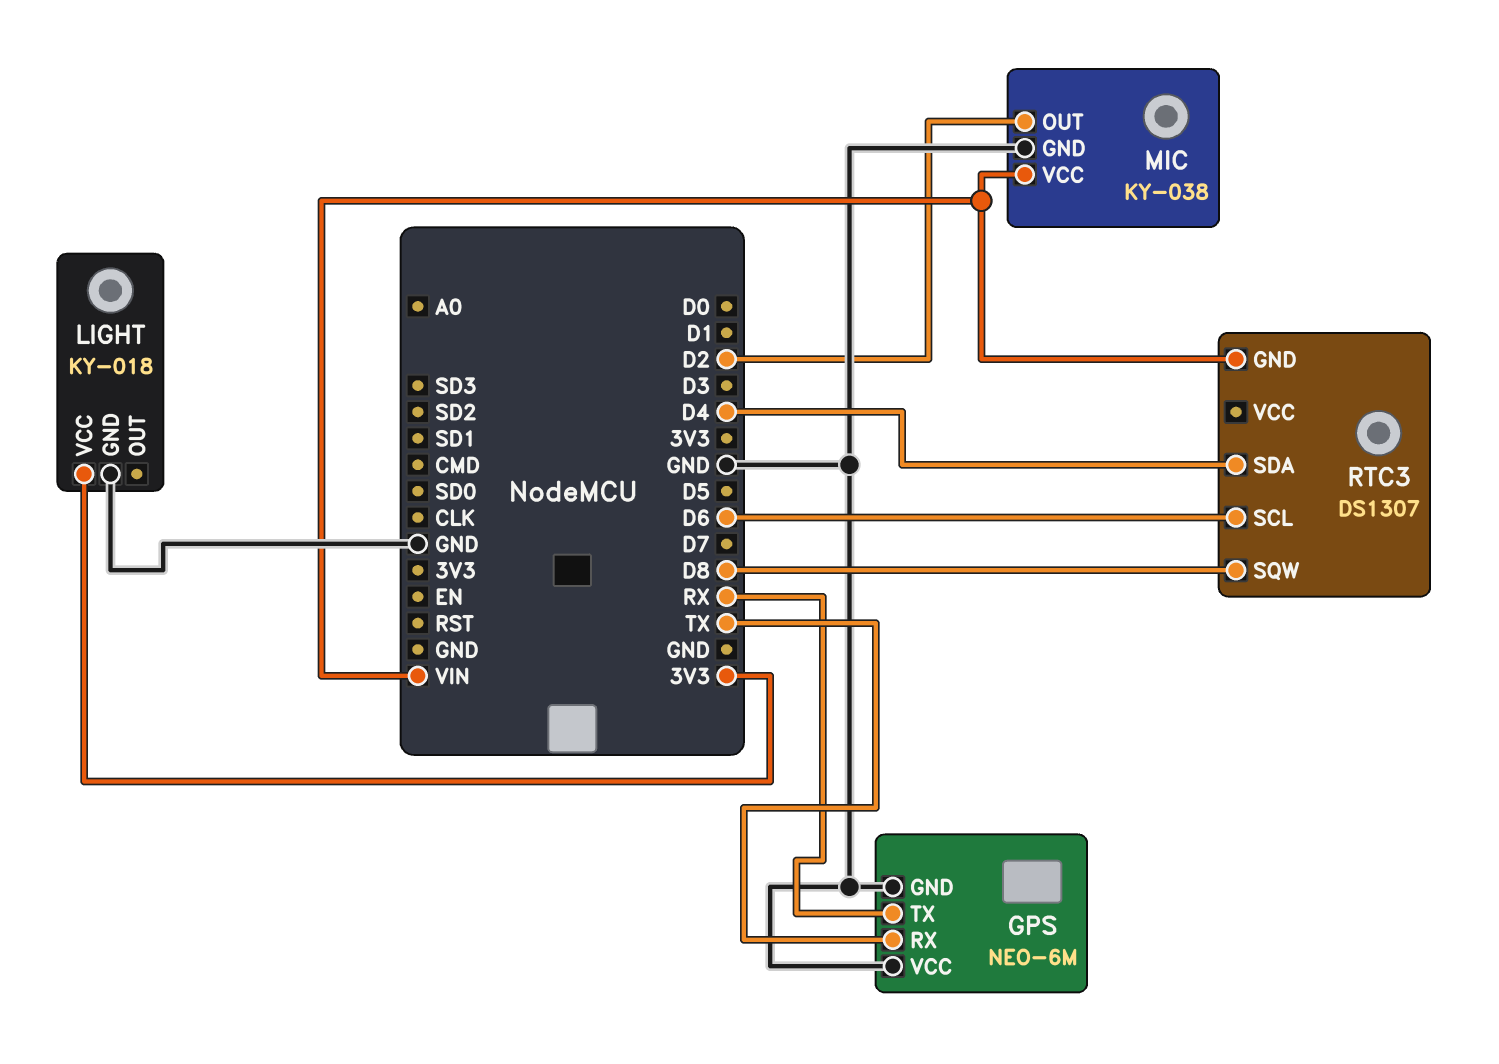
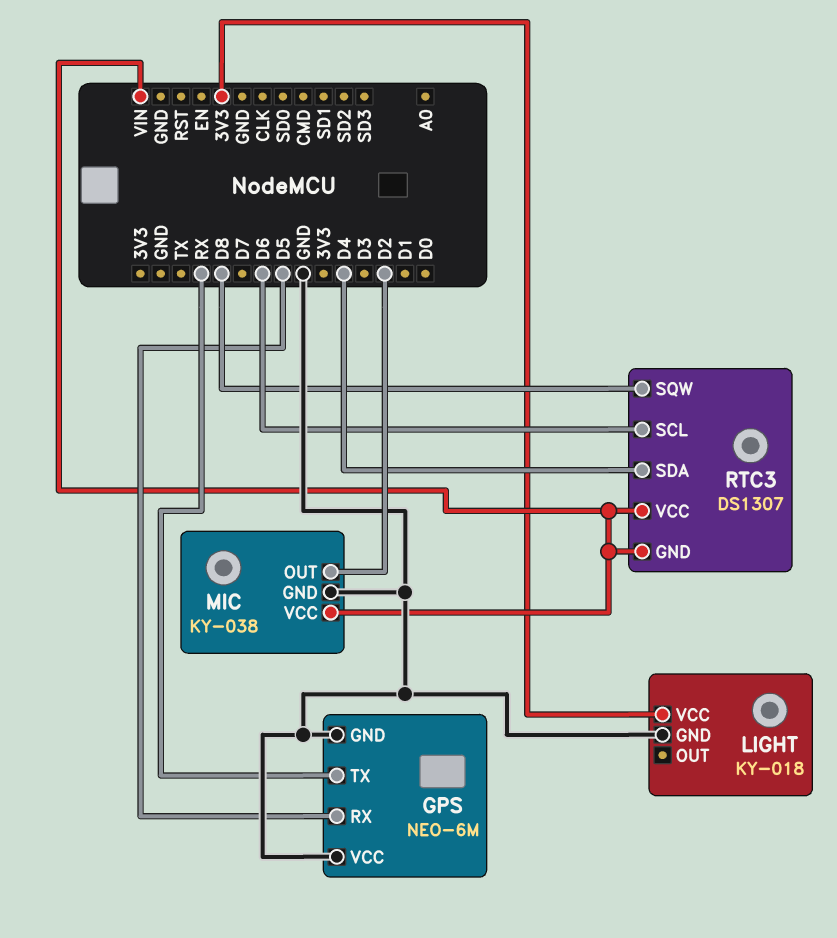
GPS pin RX: TX -> D5
RTC3 pin VCC: none -> VIN

